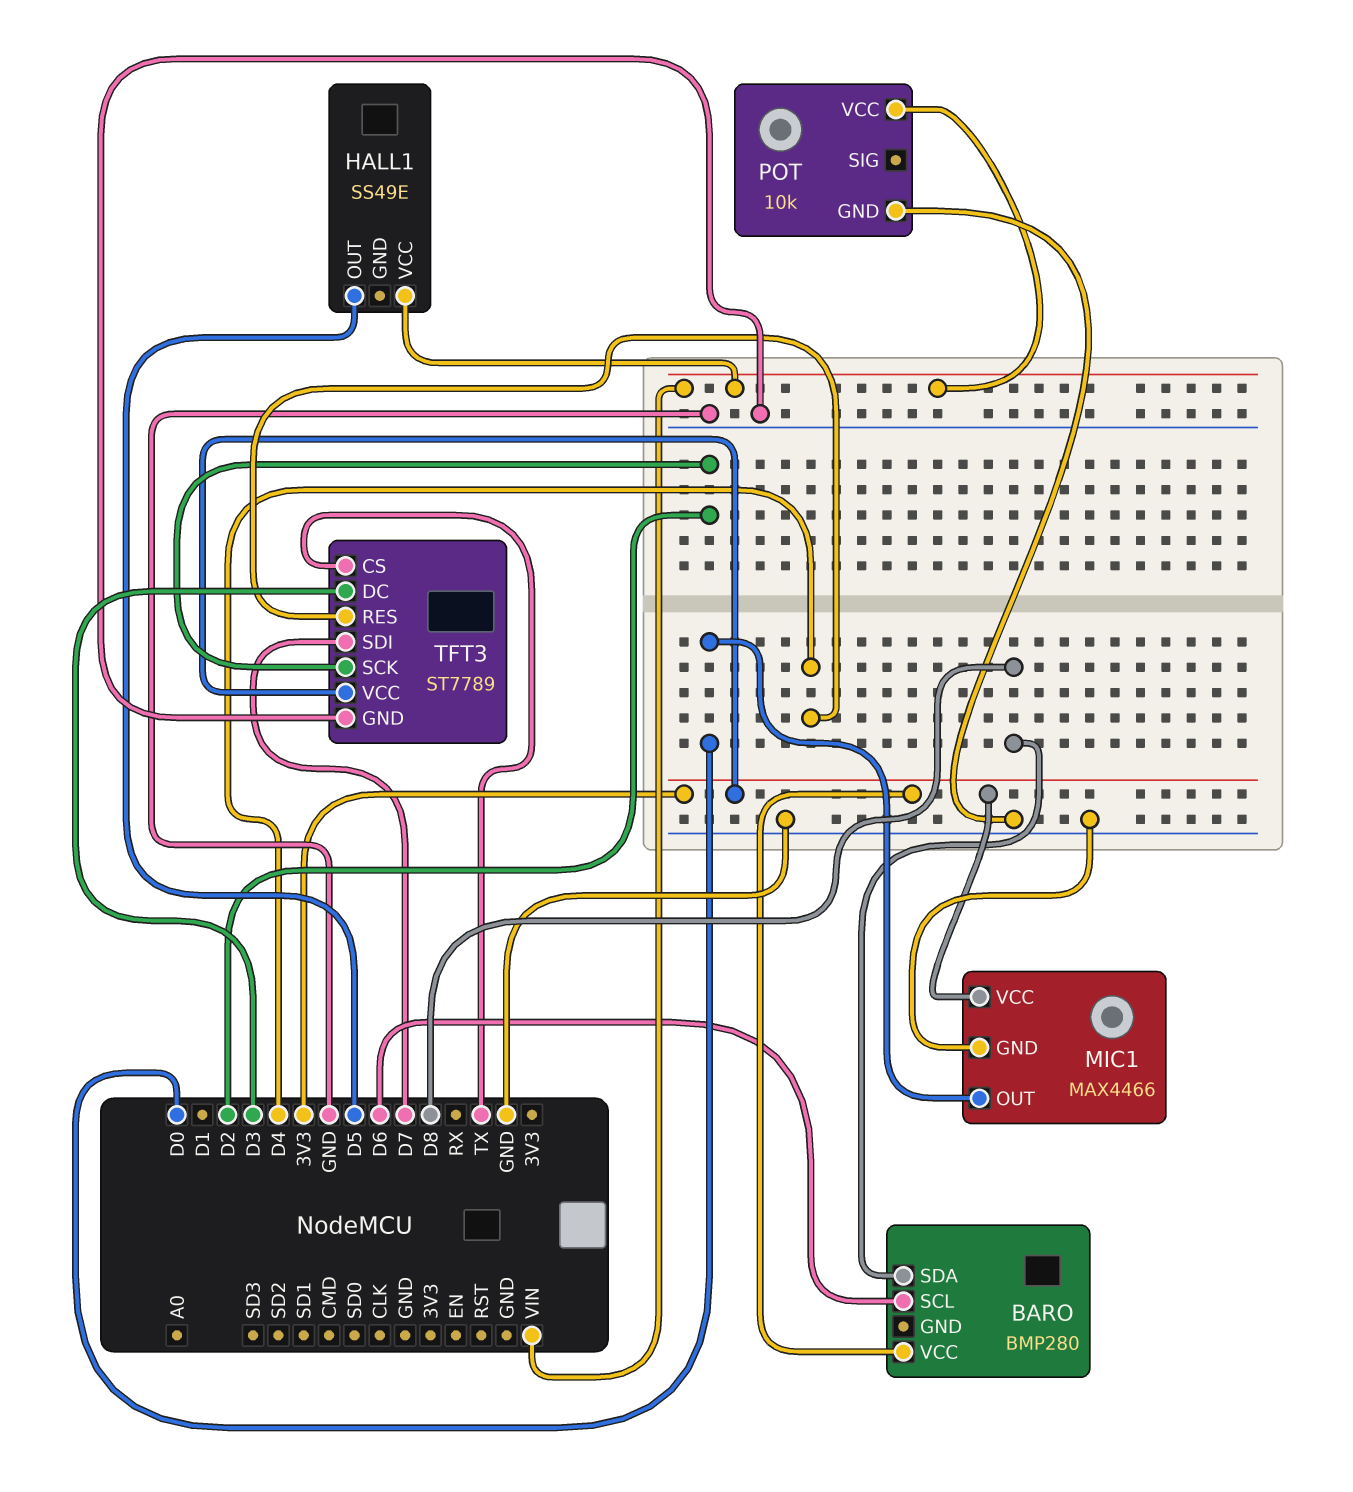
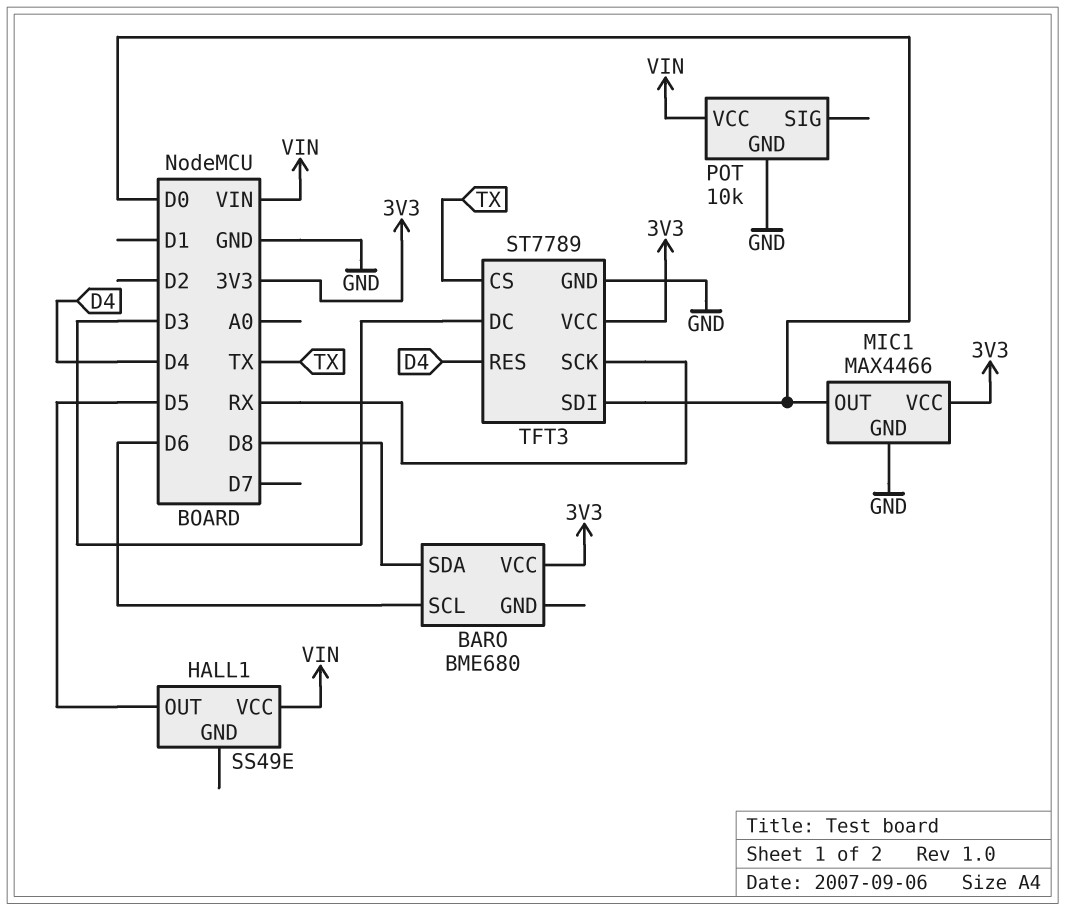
BARO: BMP280 -> BME680
TFT3 pin SCK: D2 -> RX
TFT3 pin SDI: D7 -> D0

